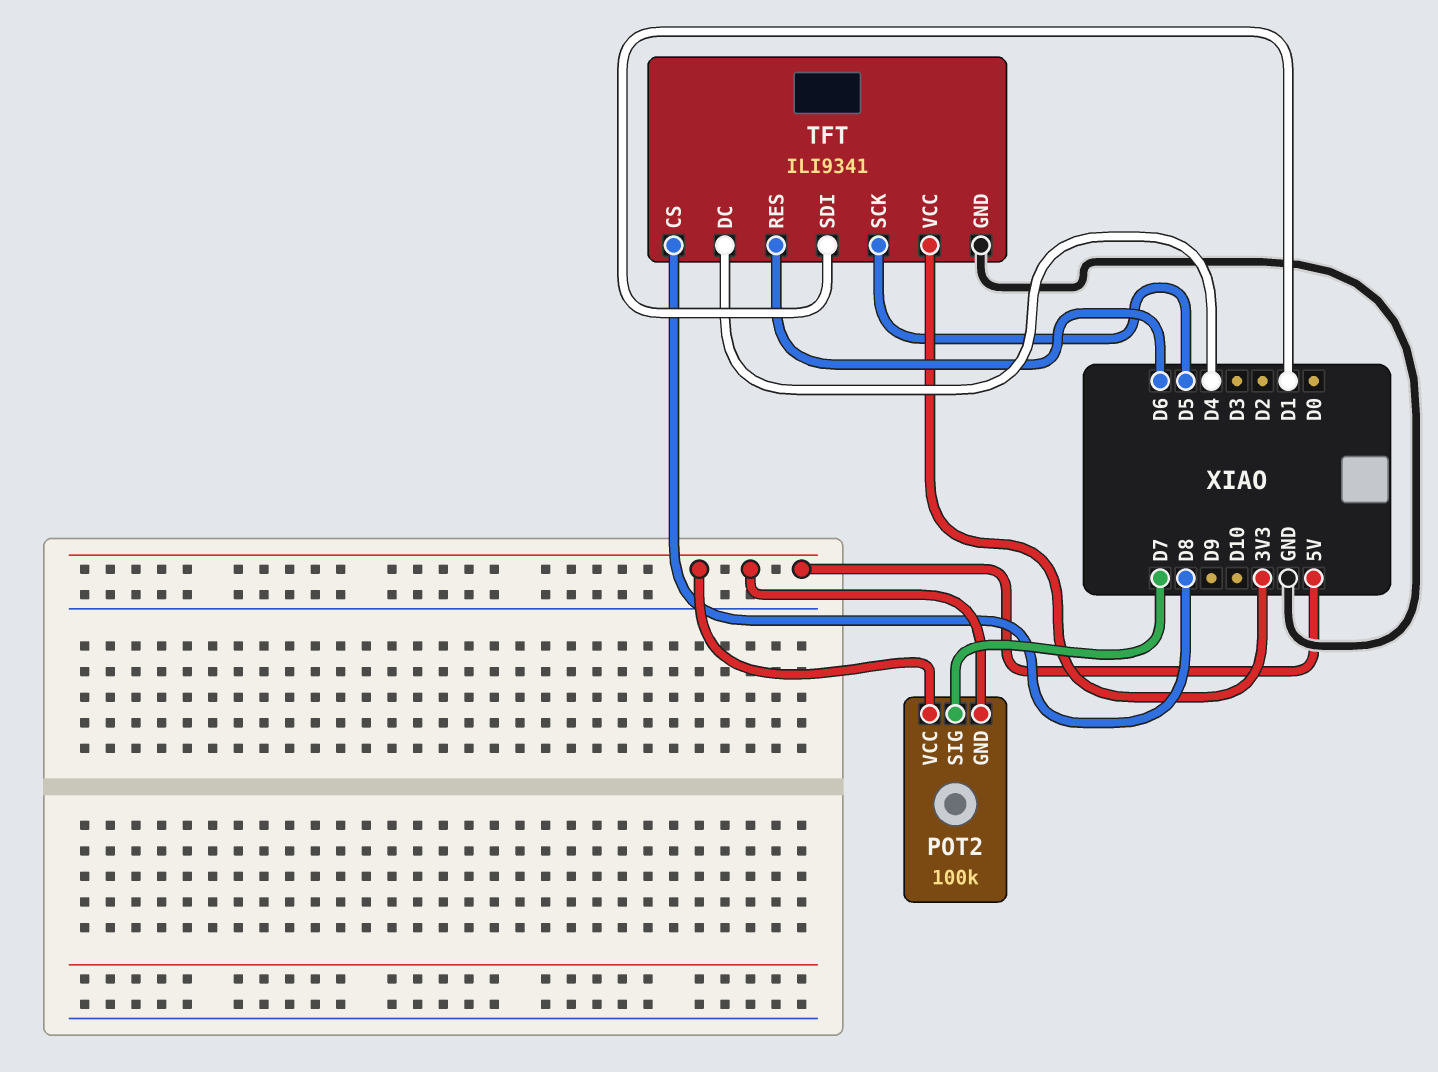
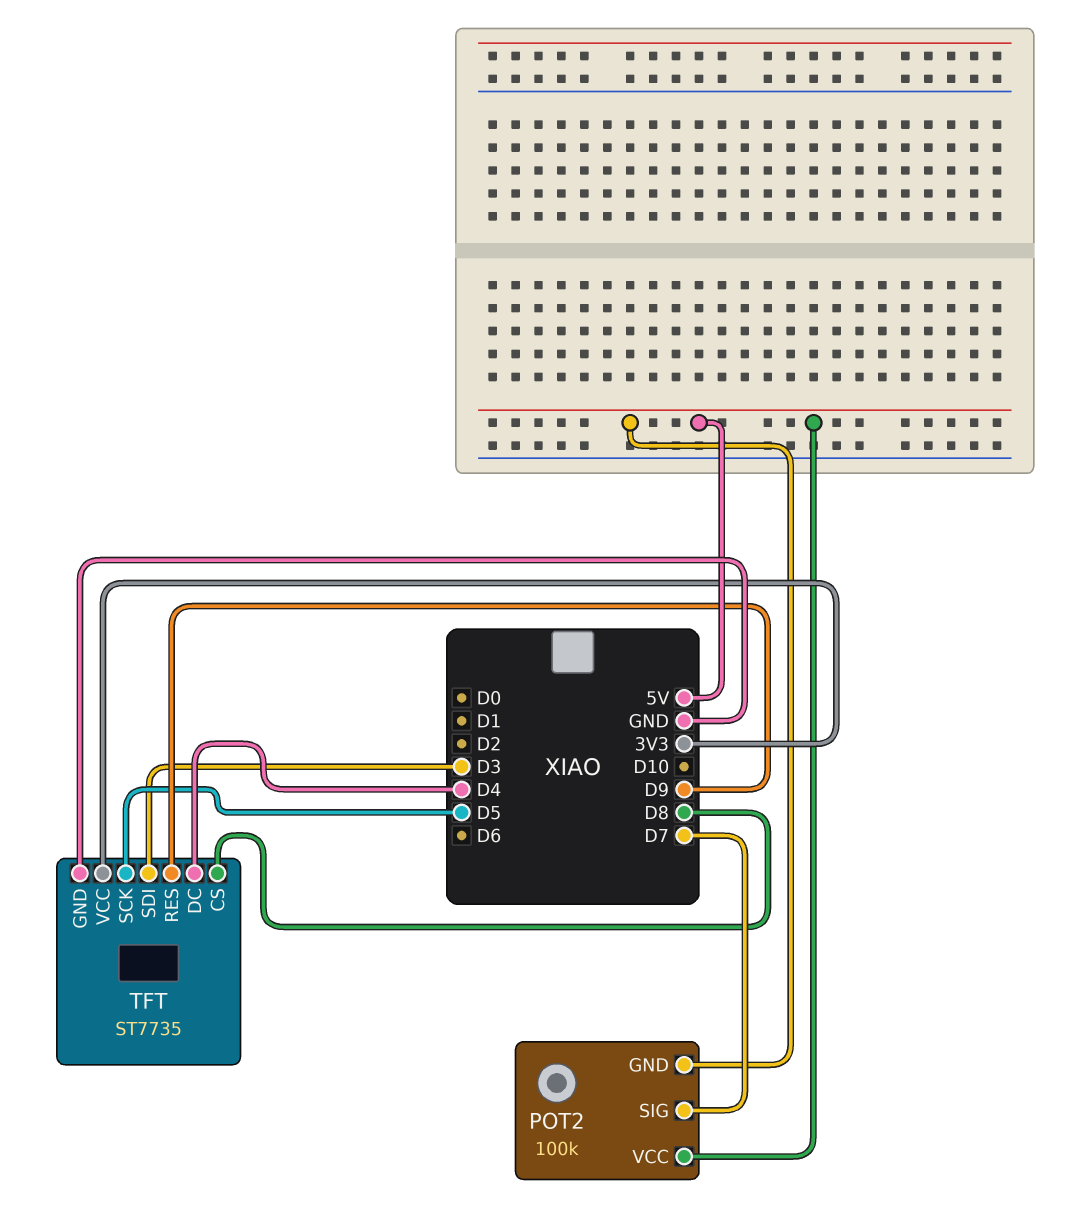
TFT: ILI9341 -> ST7735
TFT pin RES: D6 -> D9
TFT pin SDI: D1 -> D3

